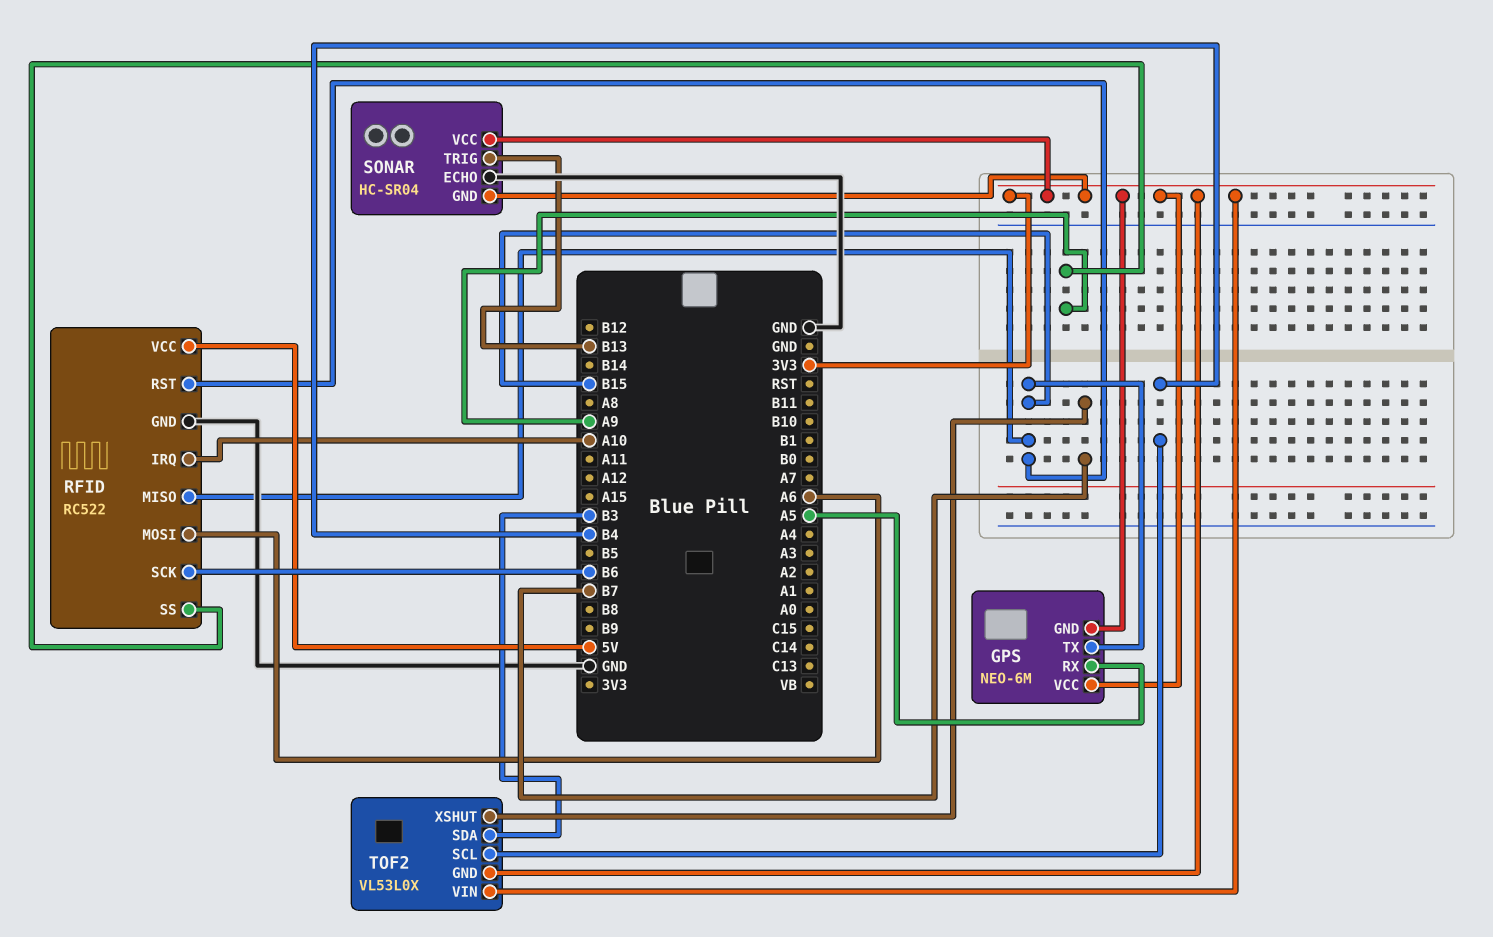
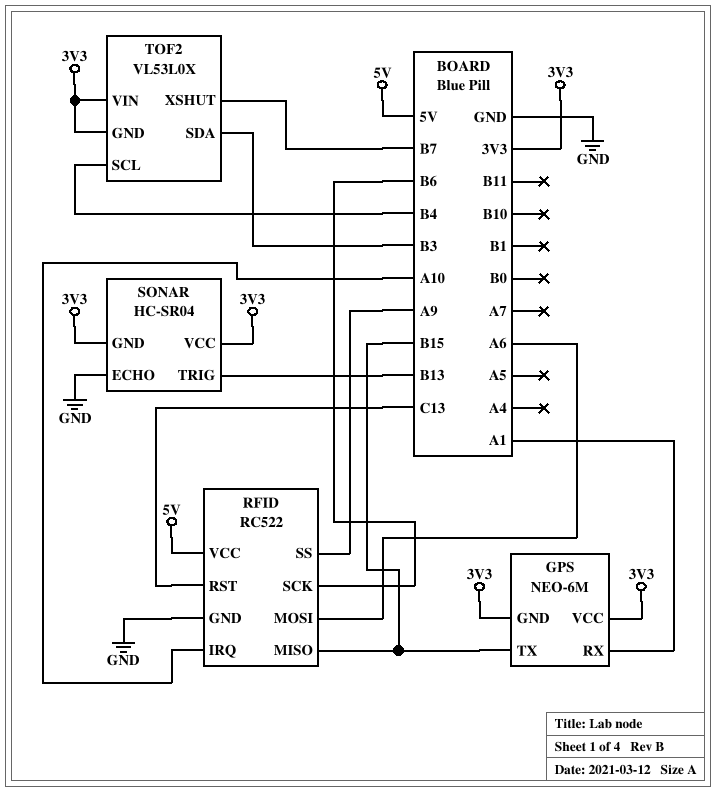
GPS pin RX: A5 -> A1
RFID pin RST: B15 -> C13

